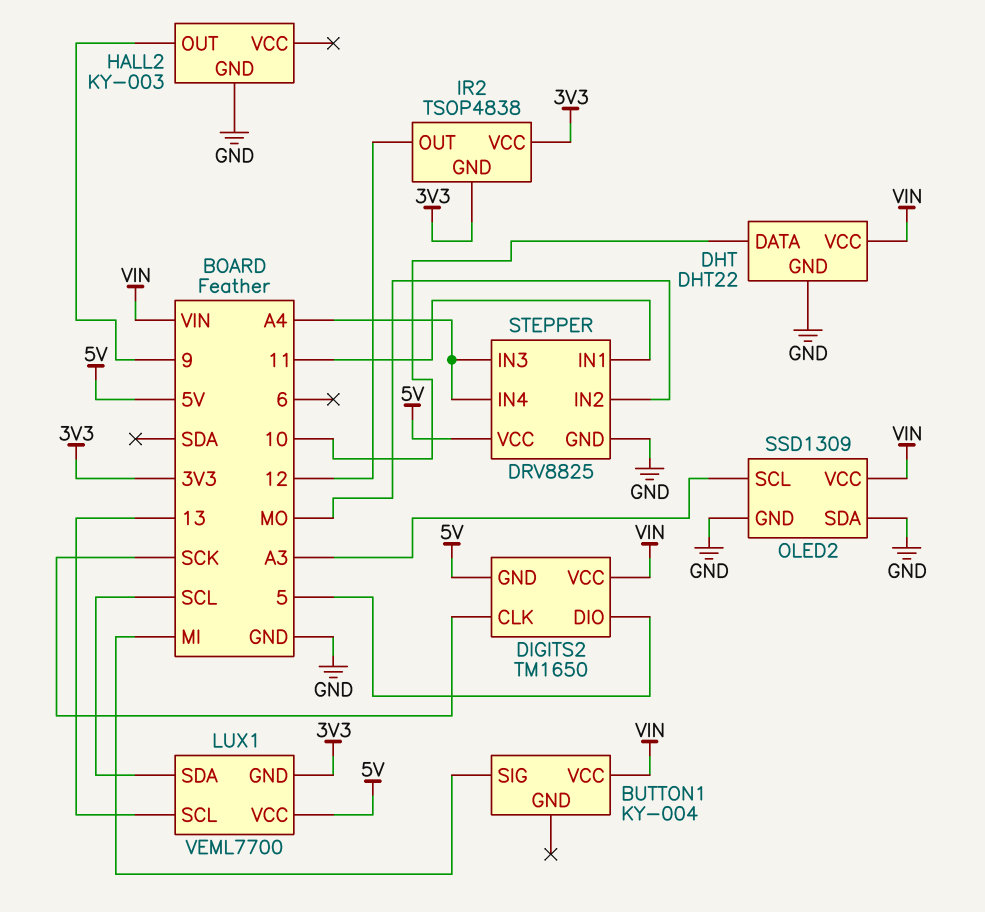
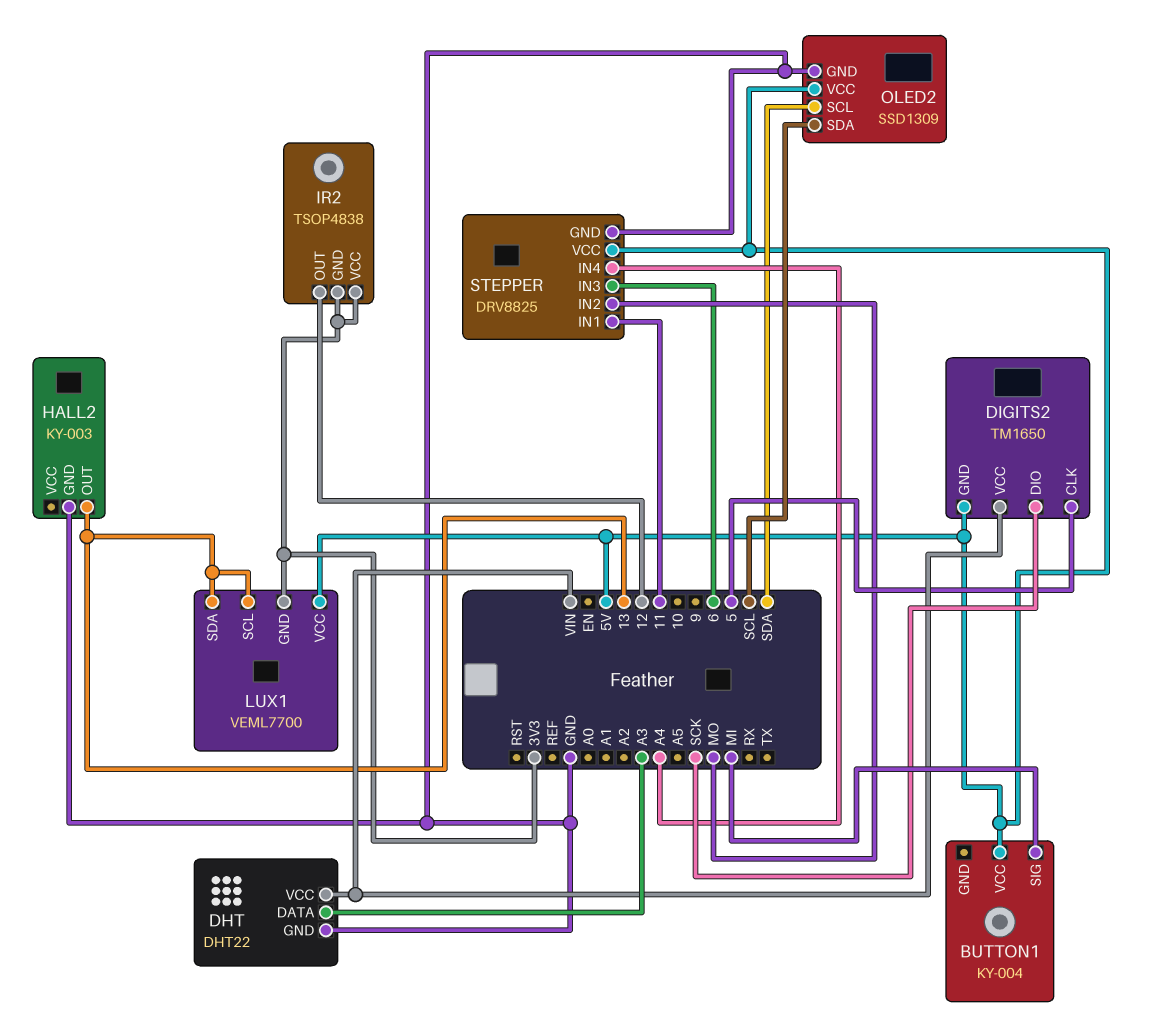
BUTTON1 pin VCC: VIN -> 5V
DHT pin DATA: 10 -> A3
DIGITS2 pin CLK: SCK -> 5
DIGITS2 pin DIO: 5 -> SCK
HALL2 pin OUT: 9 -> 13
LUX1 pin SDA: SCL -> 13
OLED2 pin SCL: A3 -> SDA
OLED2 pin SDA: GND -> SCL
OLED2 pin VCC: VIN -> 5V
STEPPER pin IN3: A4 -> 6

